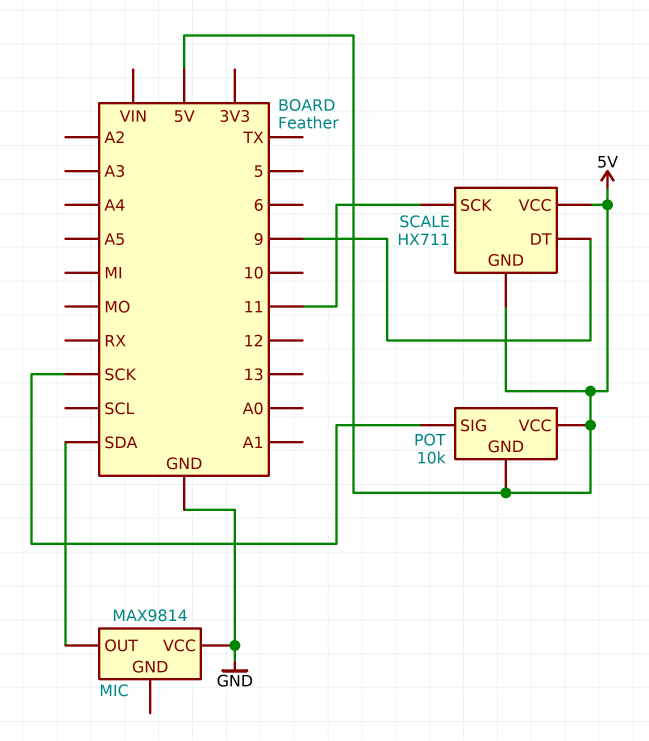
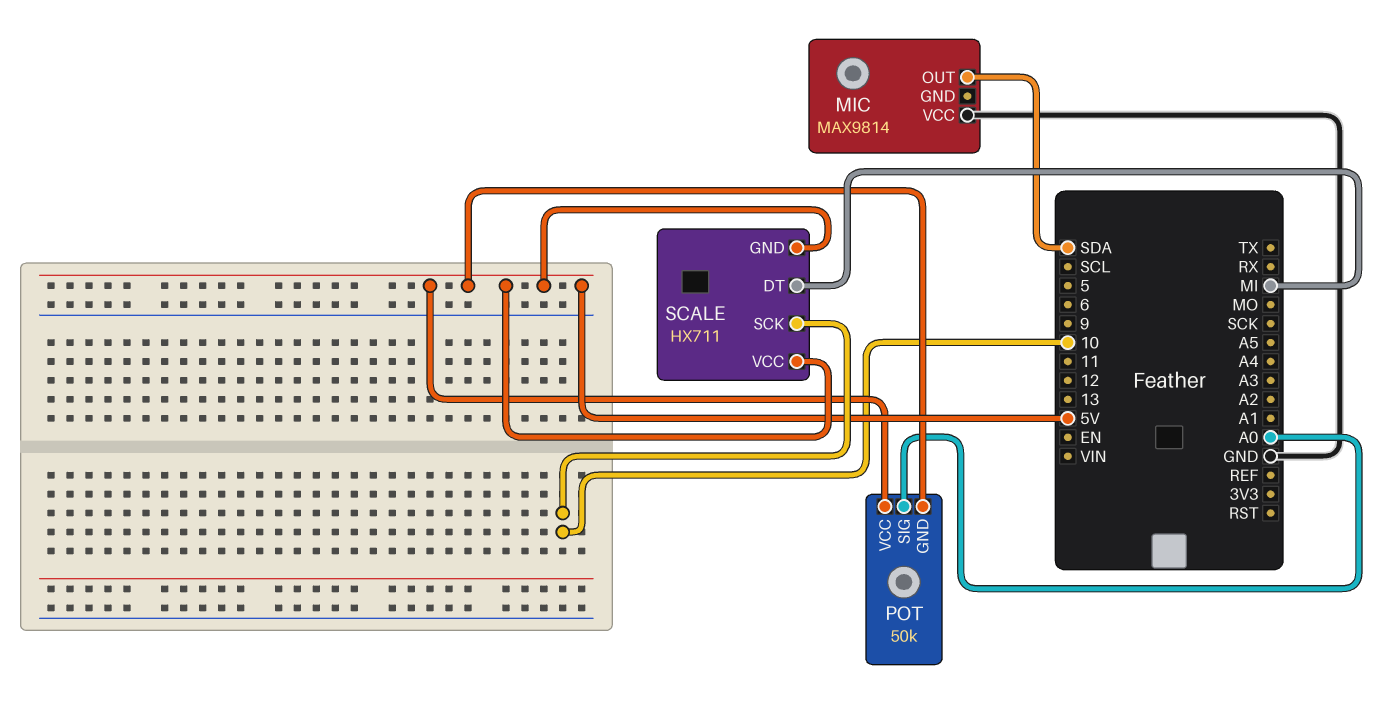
POT: 10k -> 50k
POT pin SIG: SCK -> A0
SCALE pin DT: 9 -> MI
SCALE pin SCK: 11 -> 10

